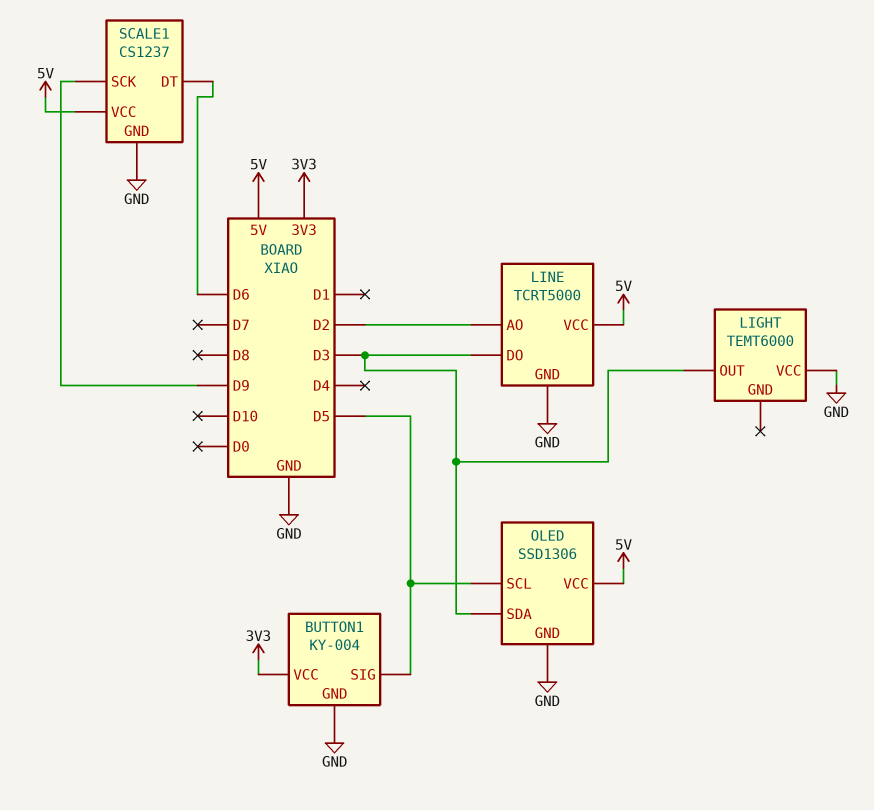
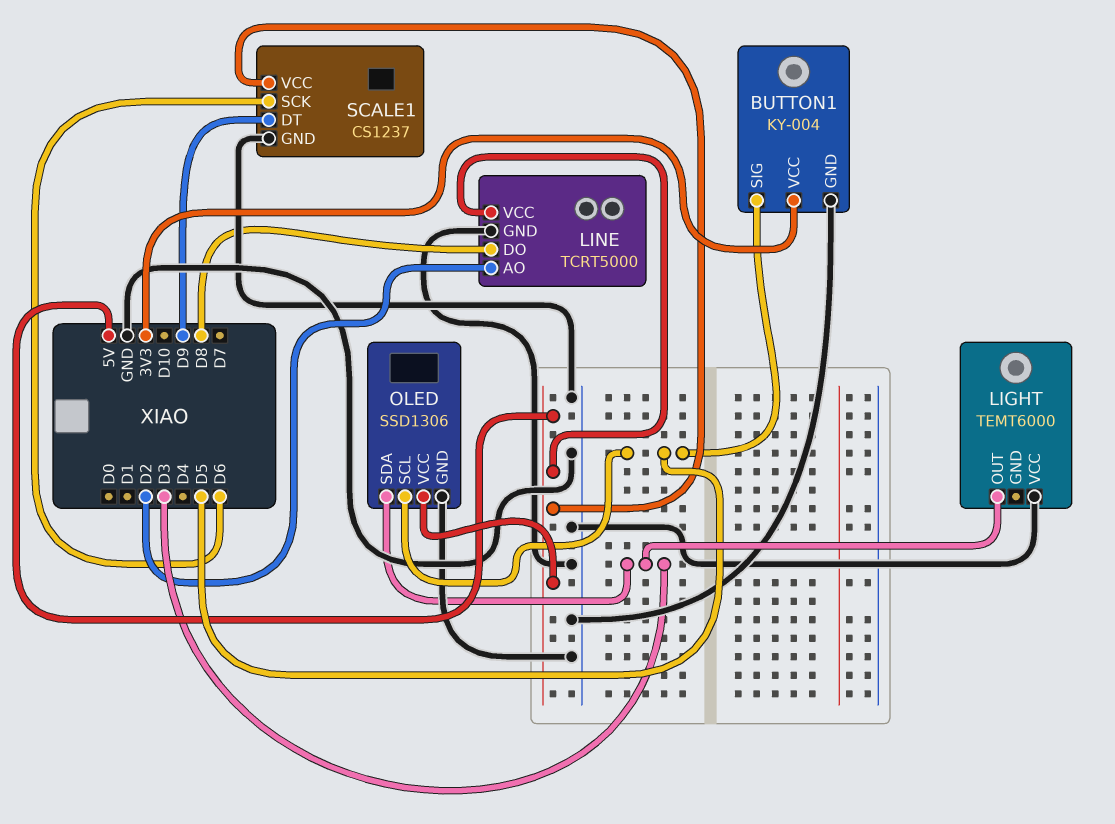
LINE pin DO: D3 -> D8
SCALE1 pin DT: D6 -> D9
SCALE1 pin SCK: D9 -> D6

